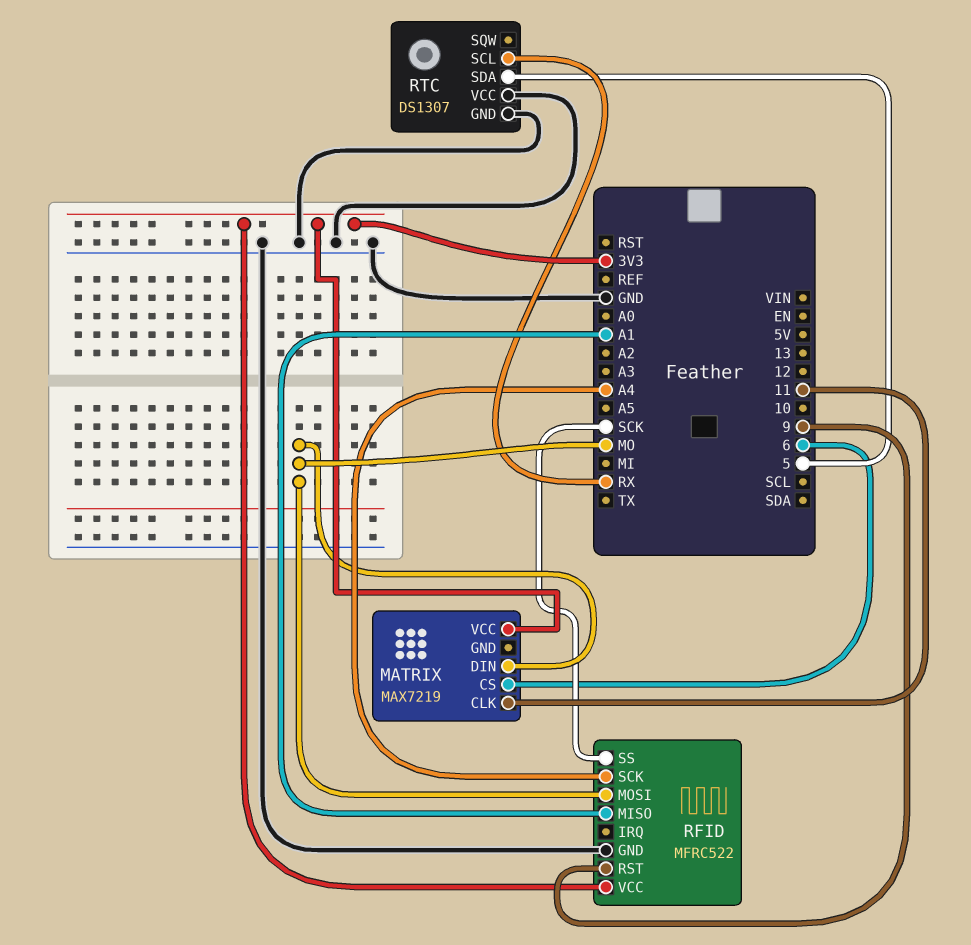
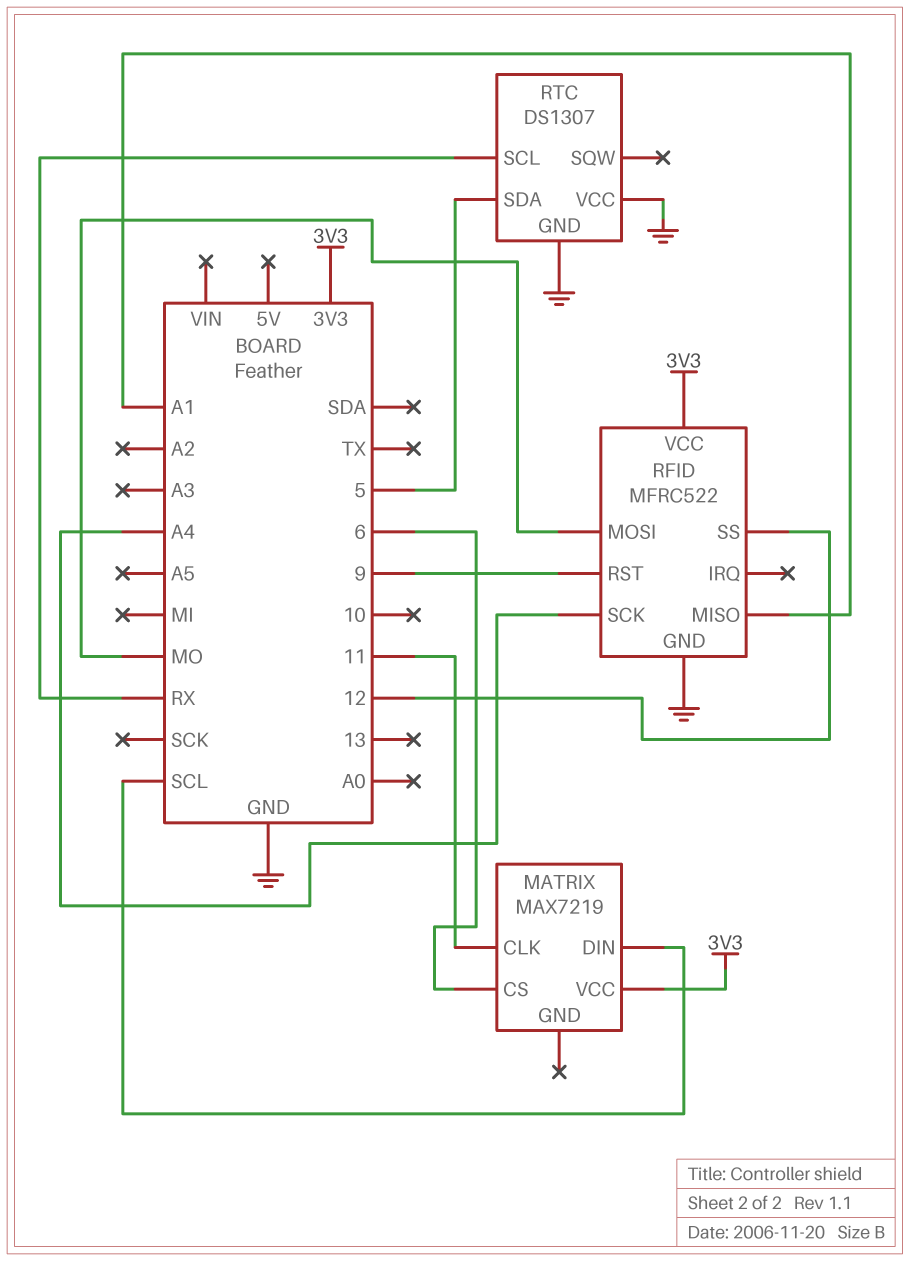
MATRIX pin DIN: MO -> SCL
RFID pin SS: SCK -> 12

